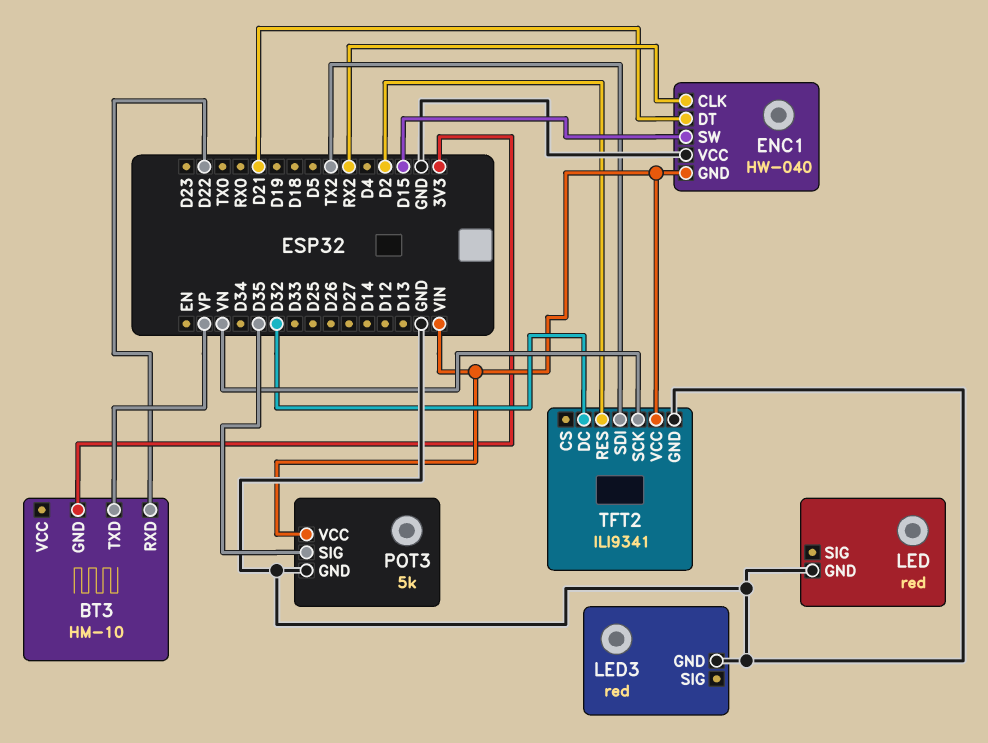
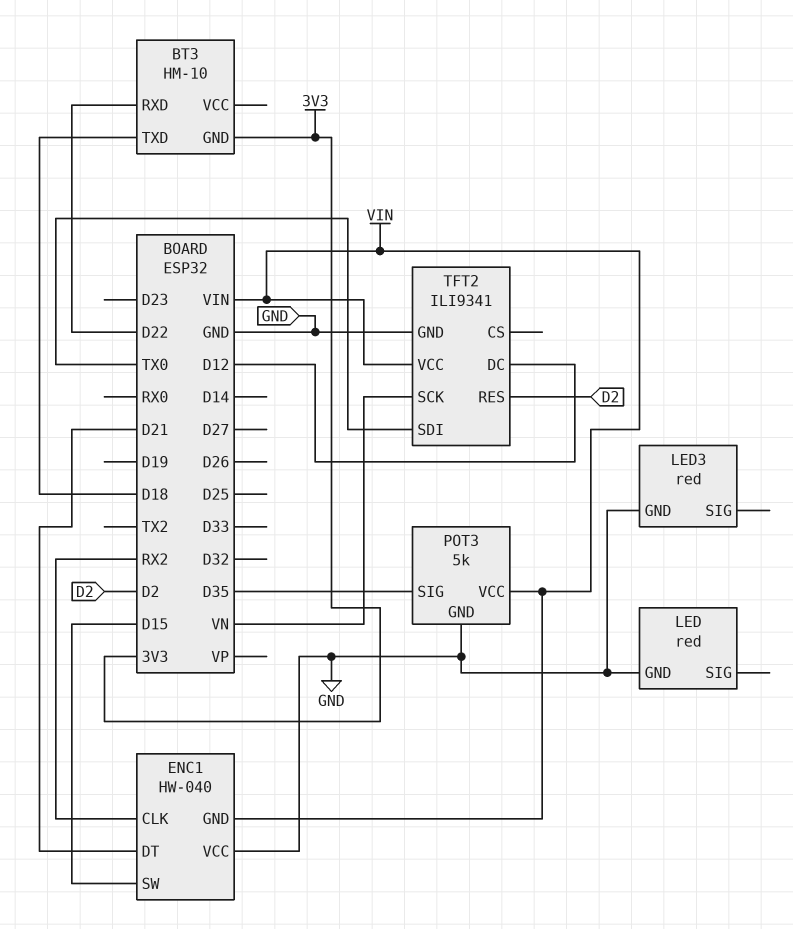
BT3 pin TXD: VP -> D18
TFT2 pin DC: D32 -> D12
TFT2 pin SDI: TX2 -> TX0

